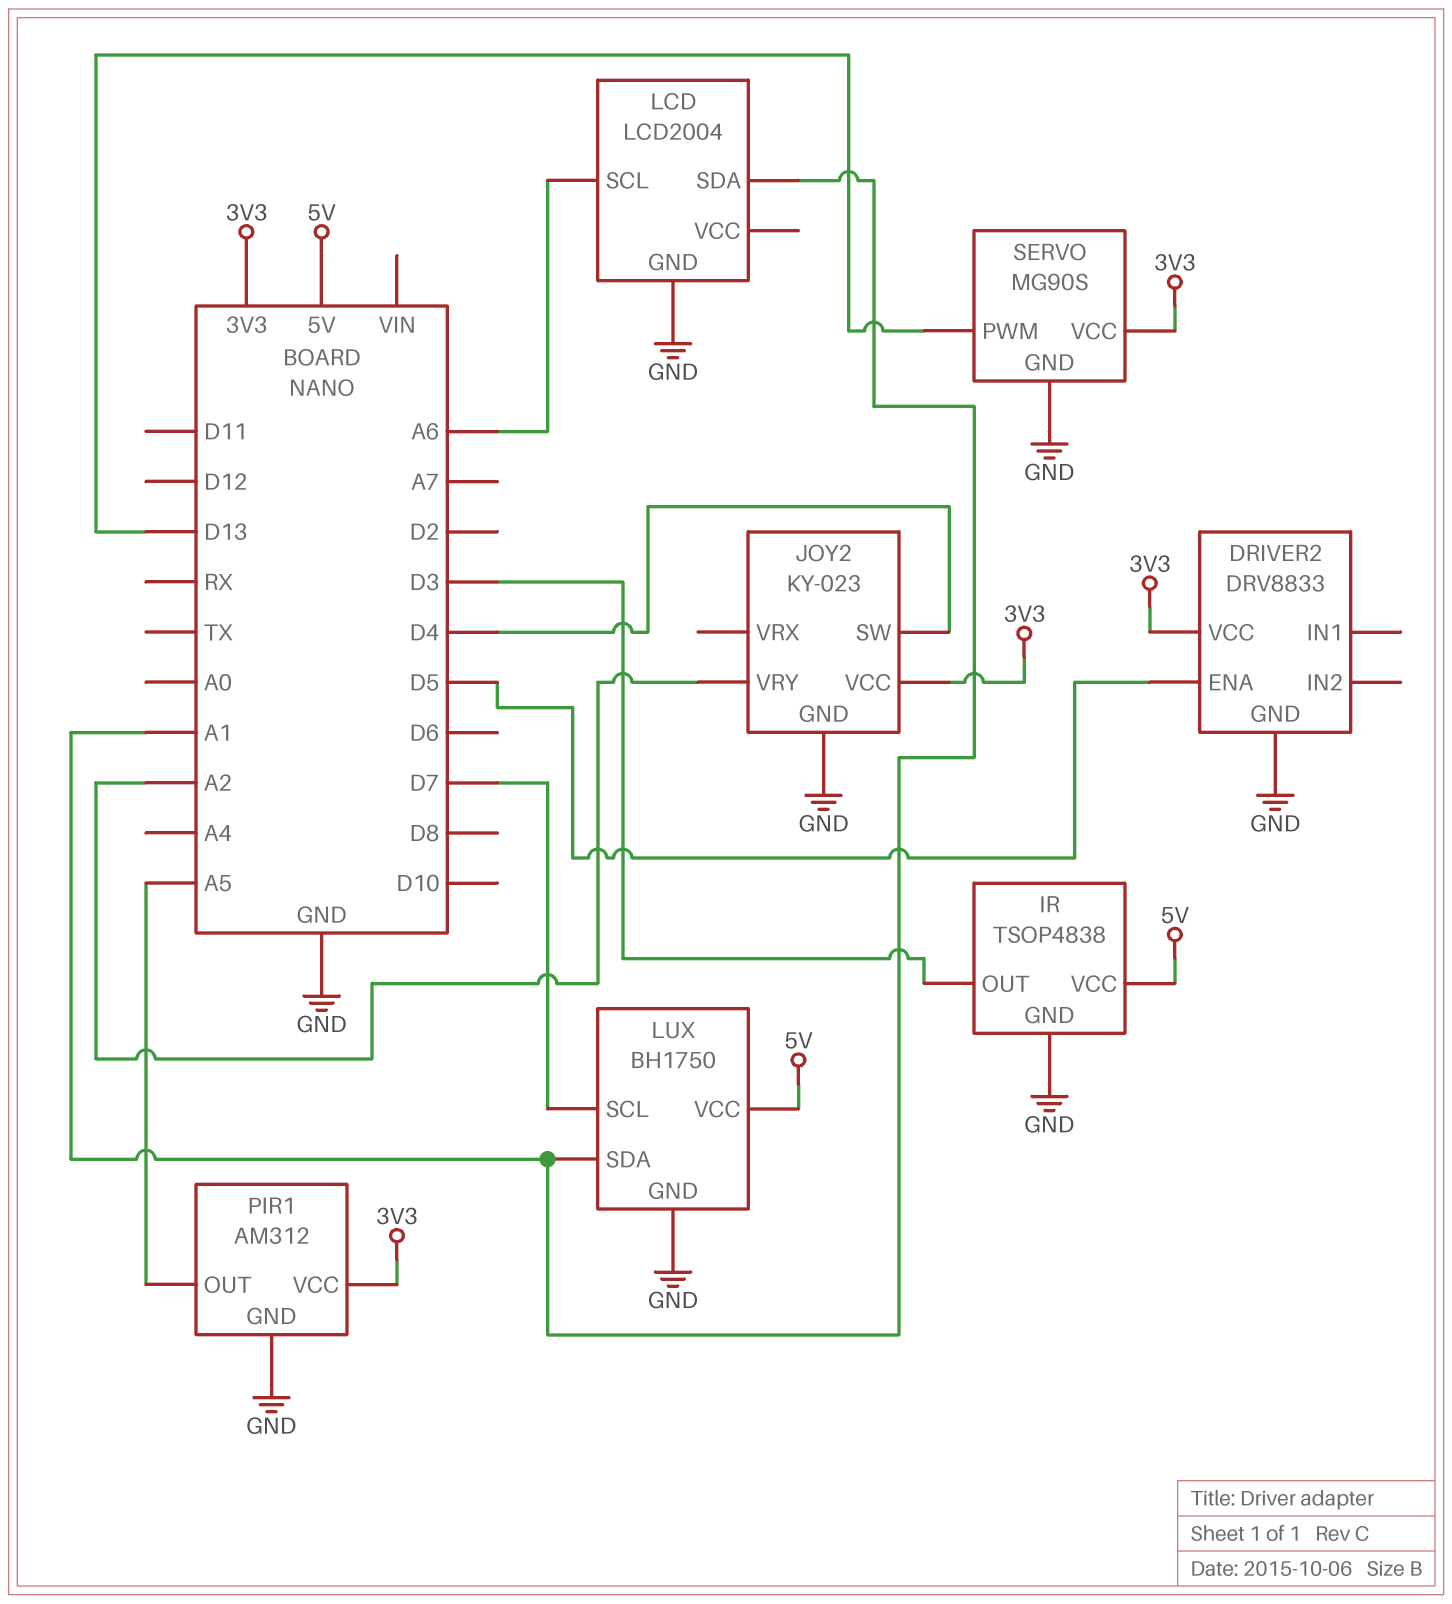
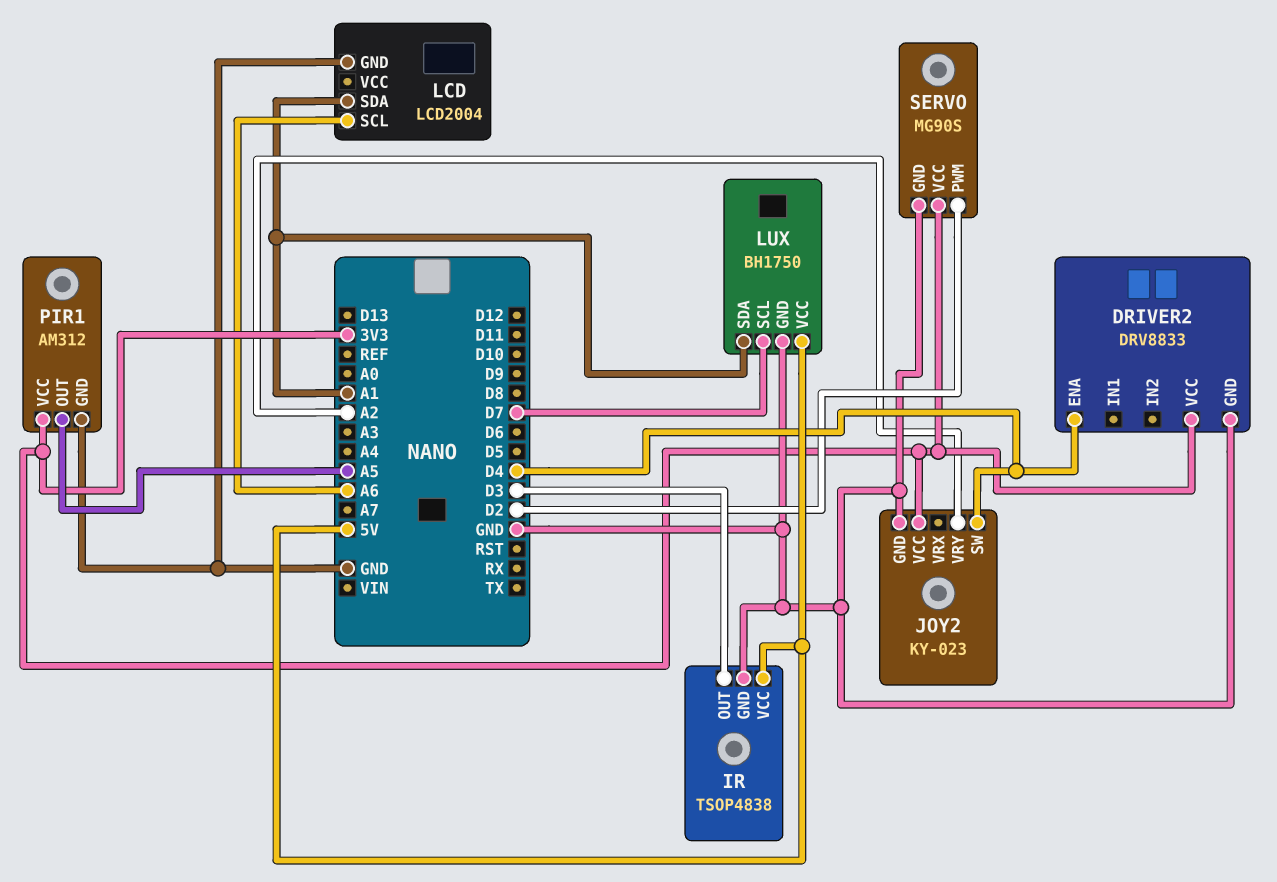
DRIVER2 pin ENA: D5 -> D4
SERVO pin PWM: D13 -> D2

